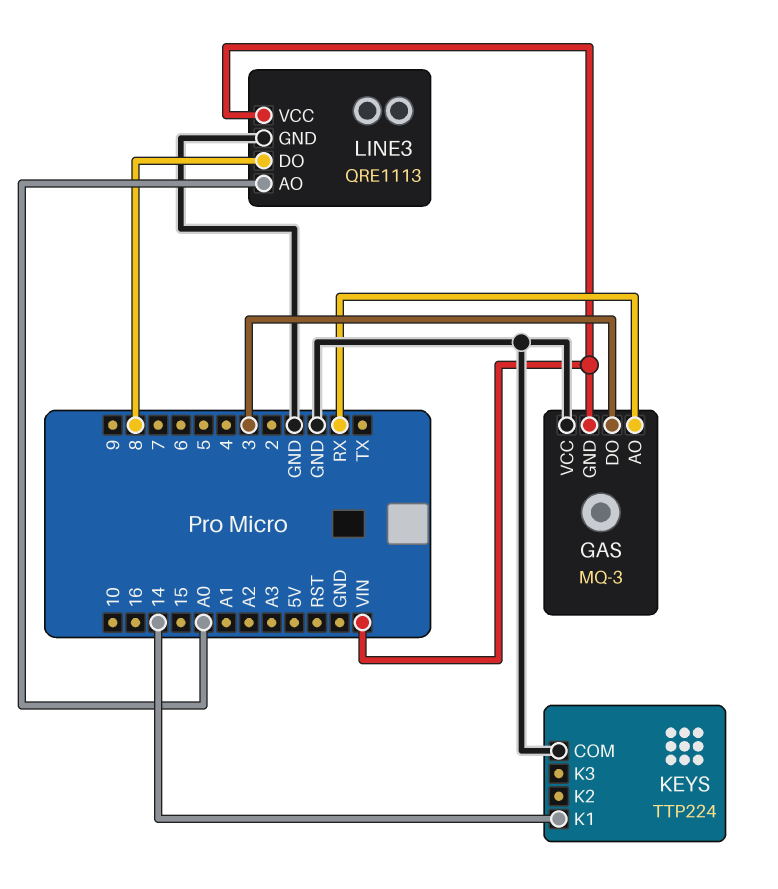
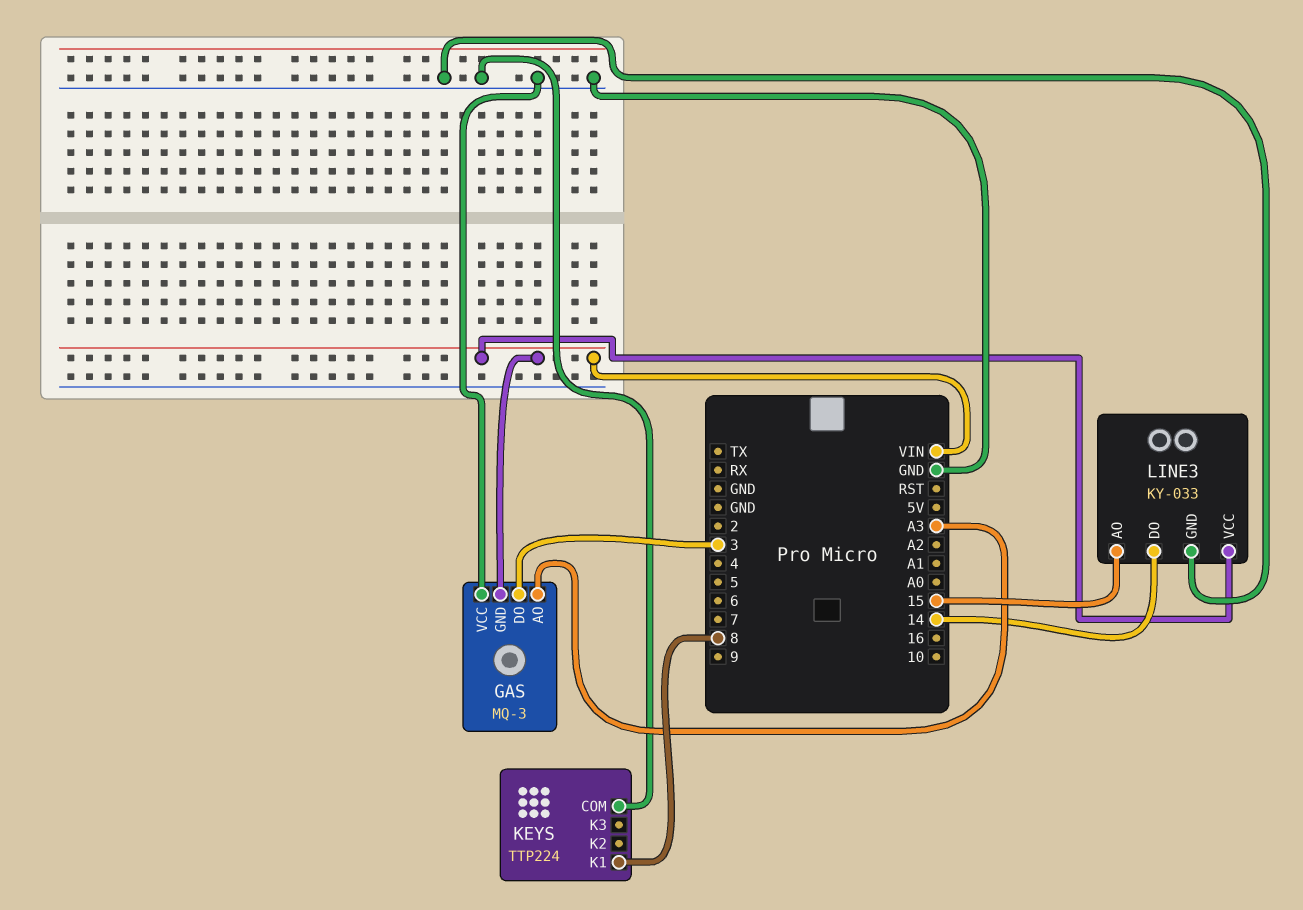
GAS pin AO: RX -> A3
KEYS pin K1: 14 -> 8
LINE3: QRE1113 -> KY-033
LINE3 pin AO: A0 -> 15
LINE3 pin DO: 8 -> 14

